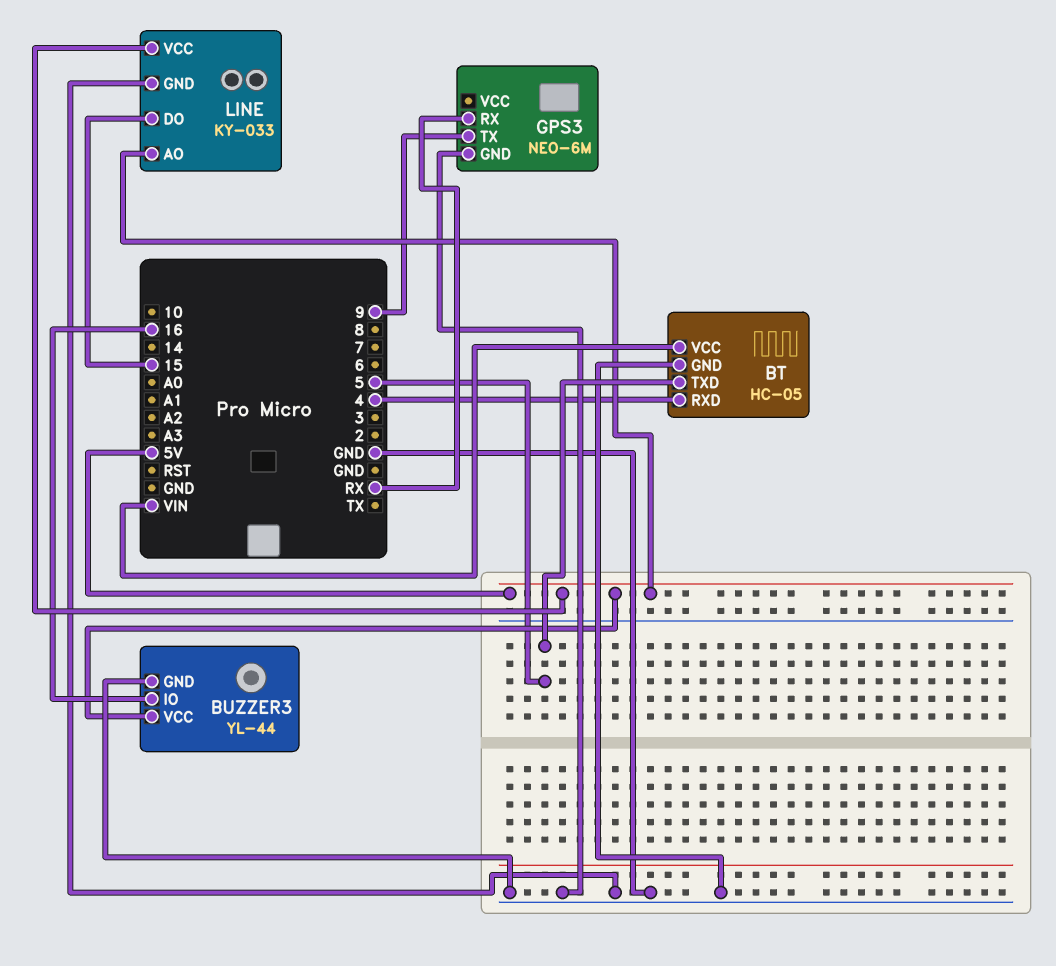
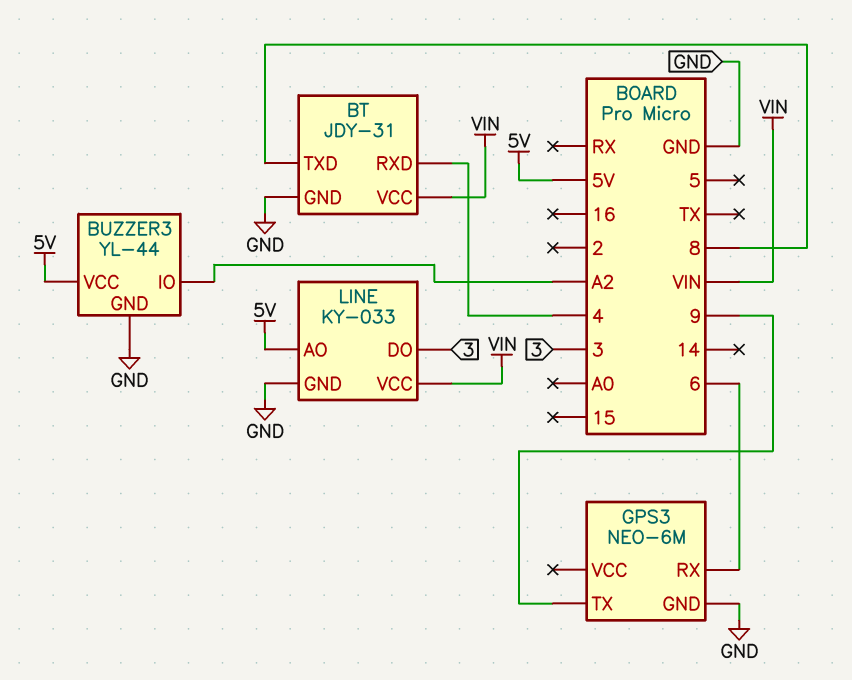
BT: HC-05 -> JDY-31
BT pin TXD: 5 -> 8
BUZZER3 pin IO: 16 -> A2
GPS3 pin RX: RX -> 6
LINE pin DO: 15 -> 3
LINE pin VCC: 5V -> VIN

